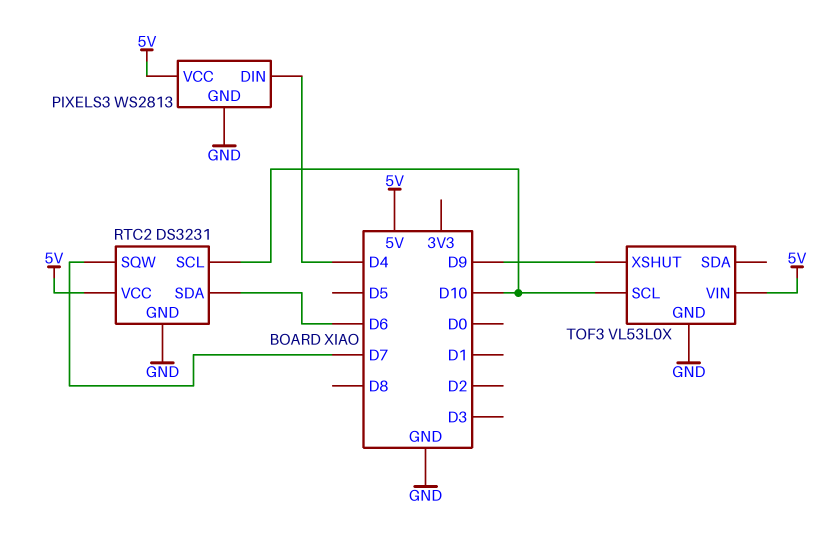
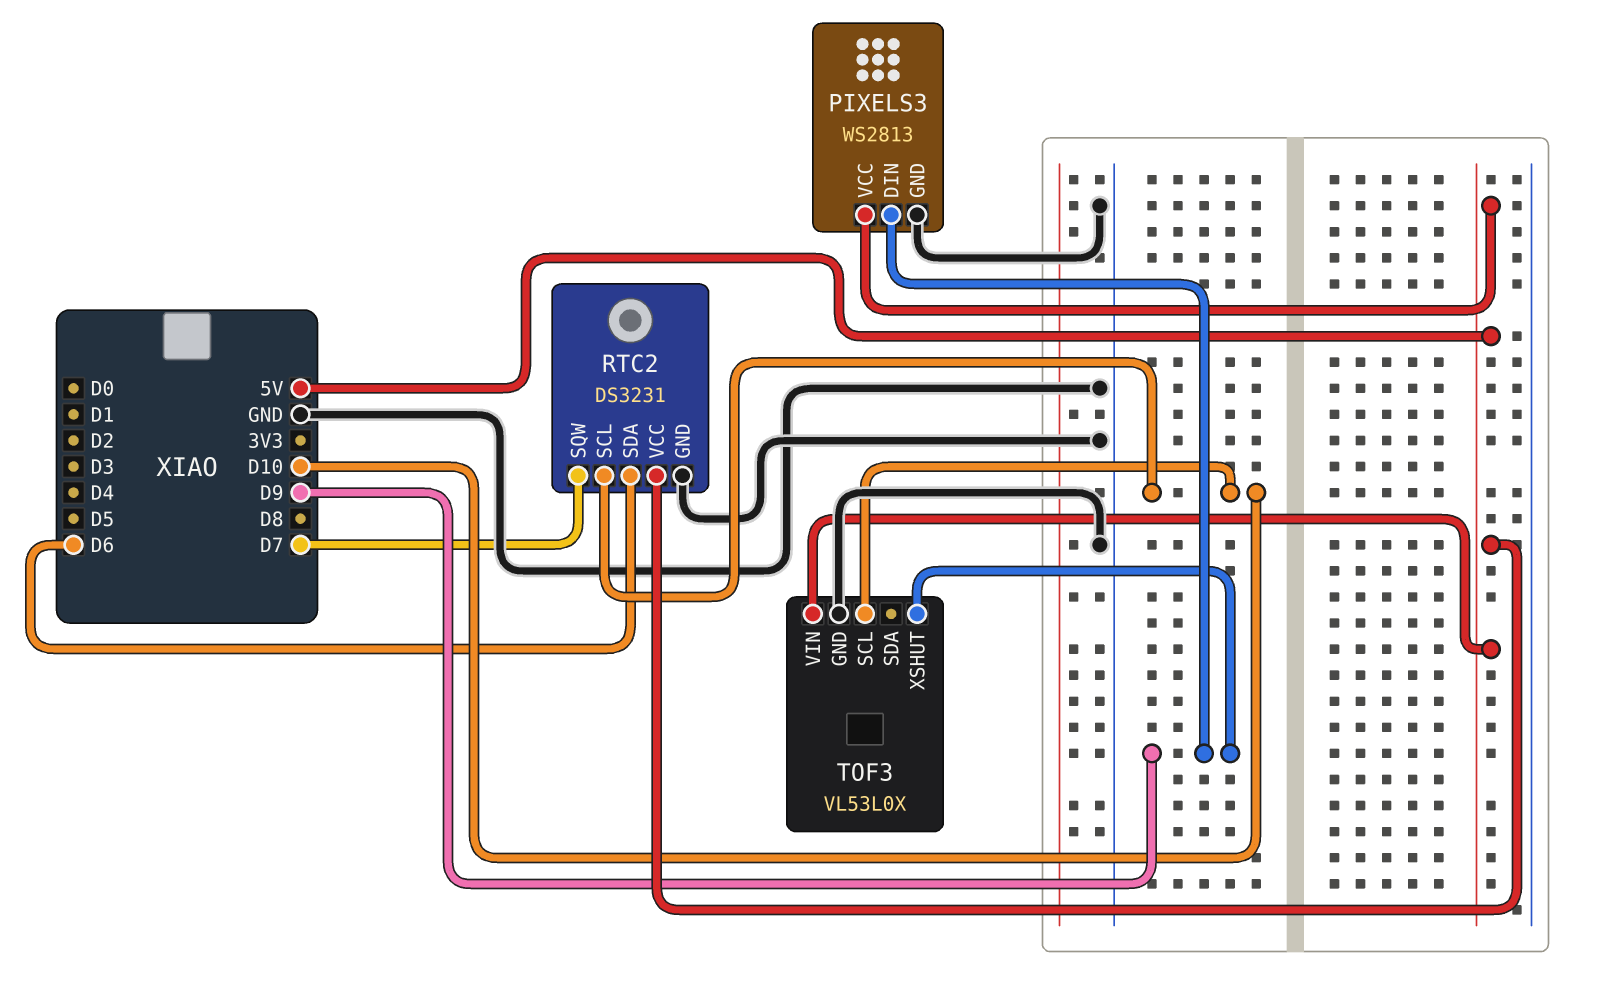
PIXELS3 pin DIN: D4 -> D9

